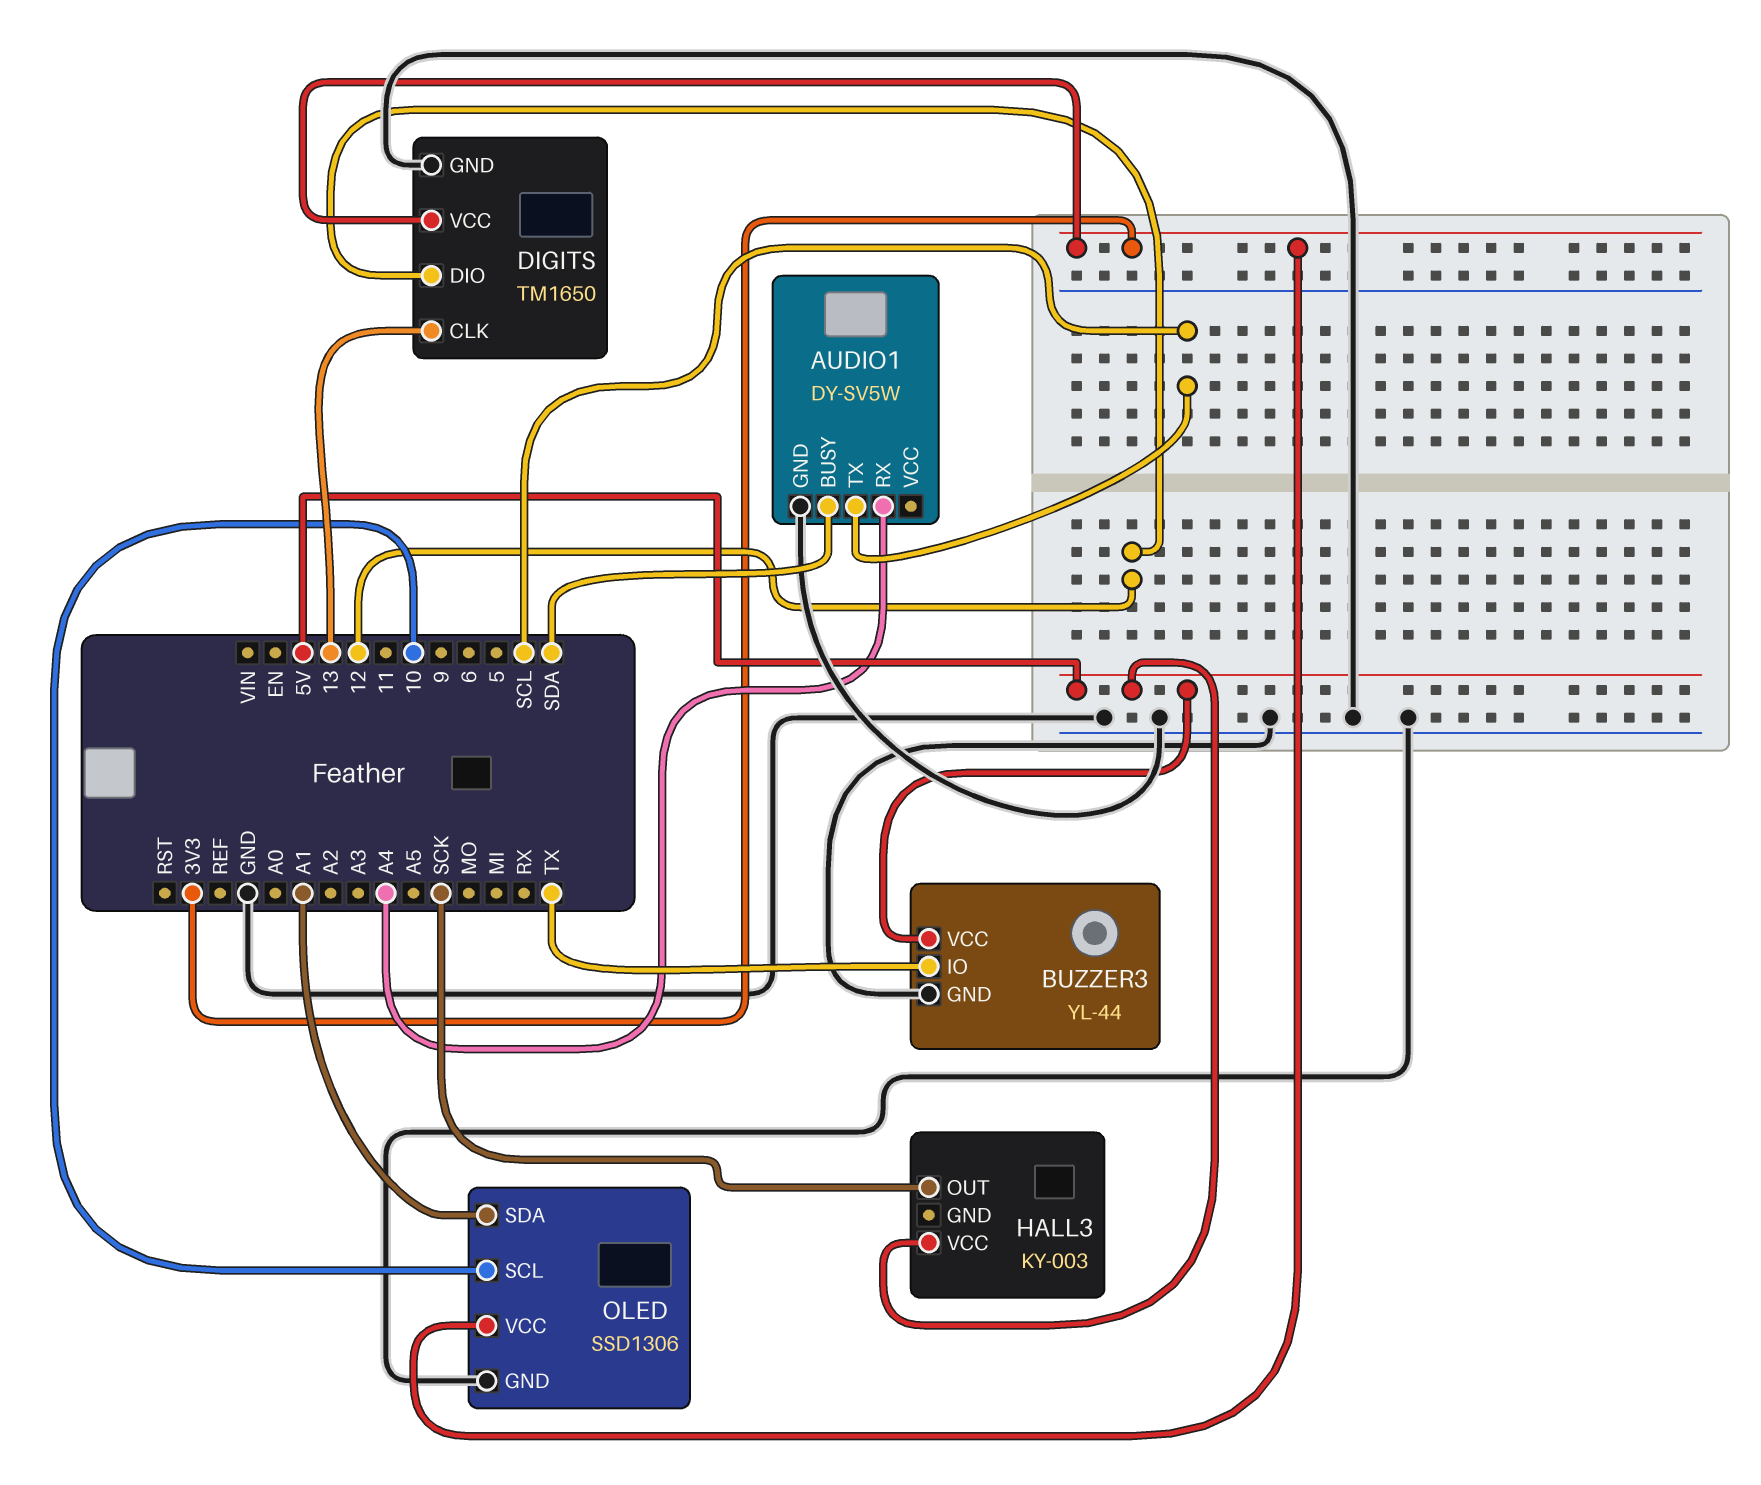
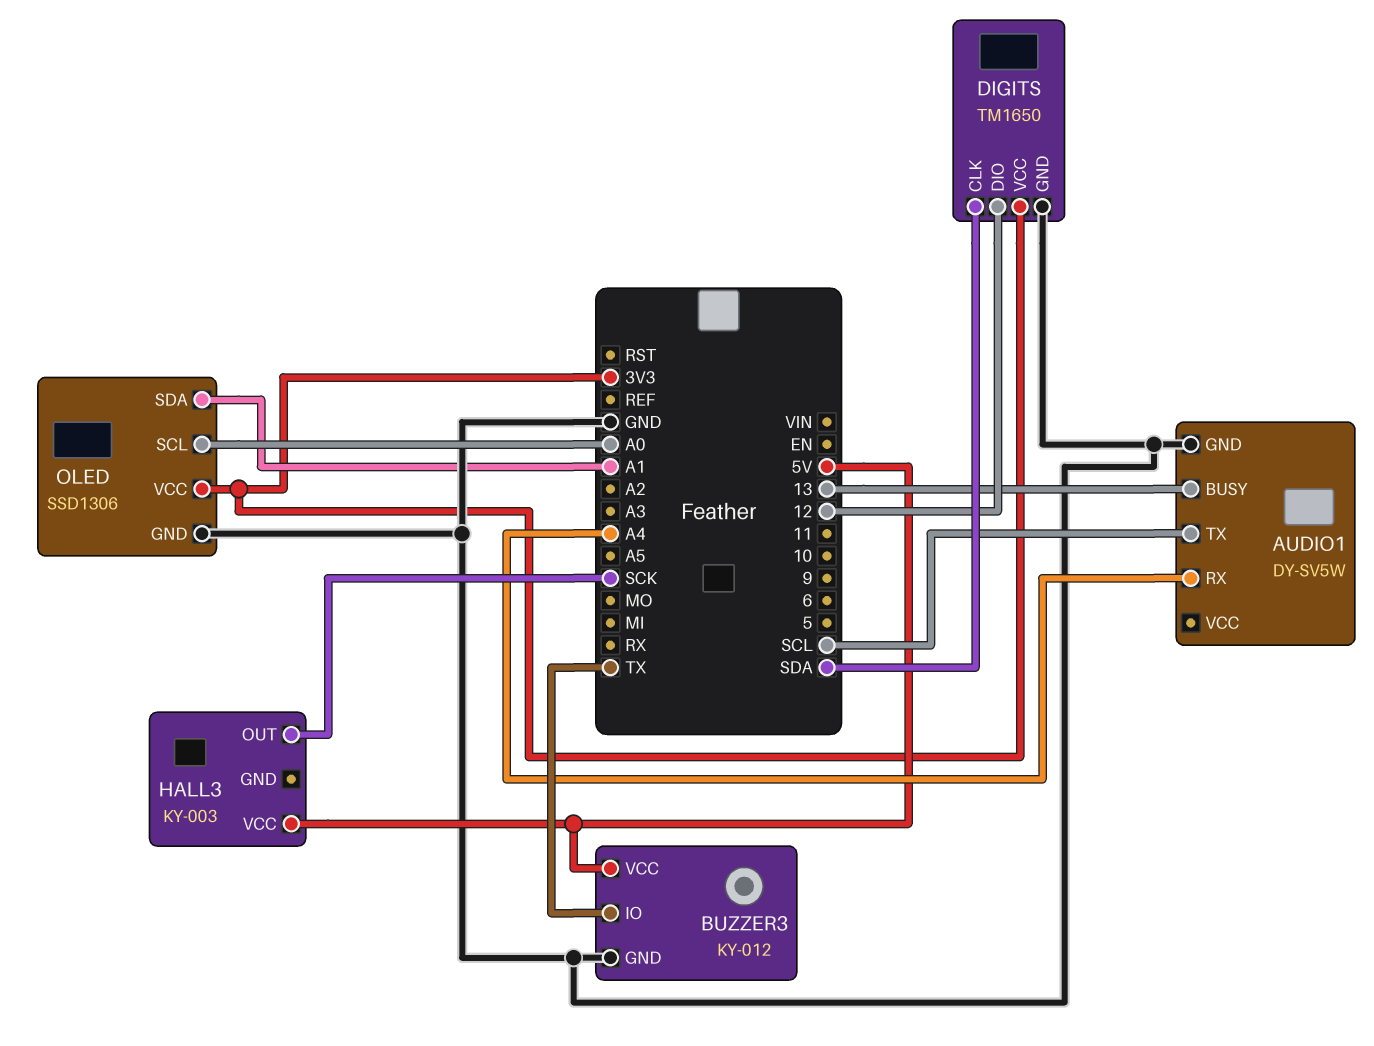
AUDIO1 pin BUSY: SDA -> 13
BUZZER3: YL-44 -> KY-012
DIGITS pin CLK: 13 -> SDA
OLED pin SCL: 10 -> A0

